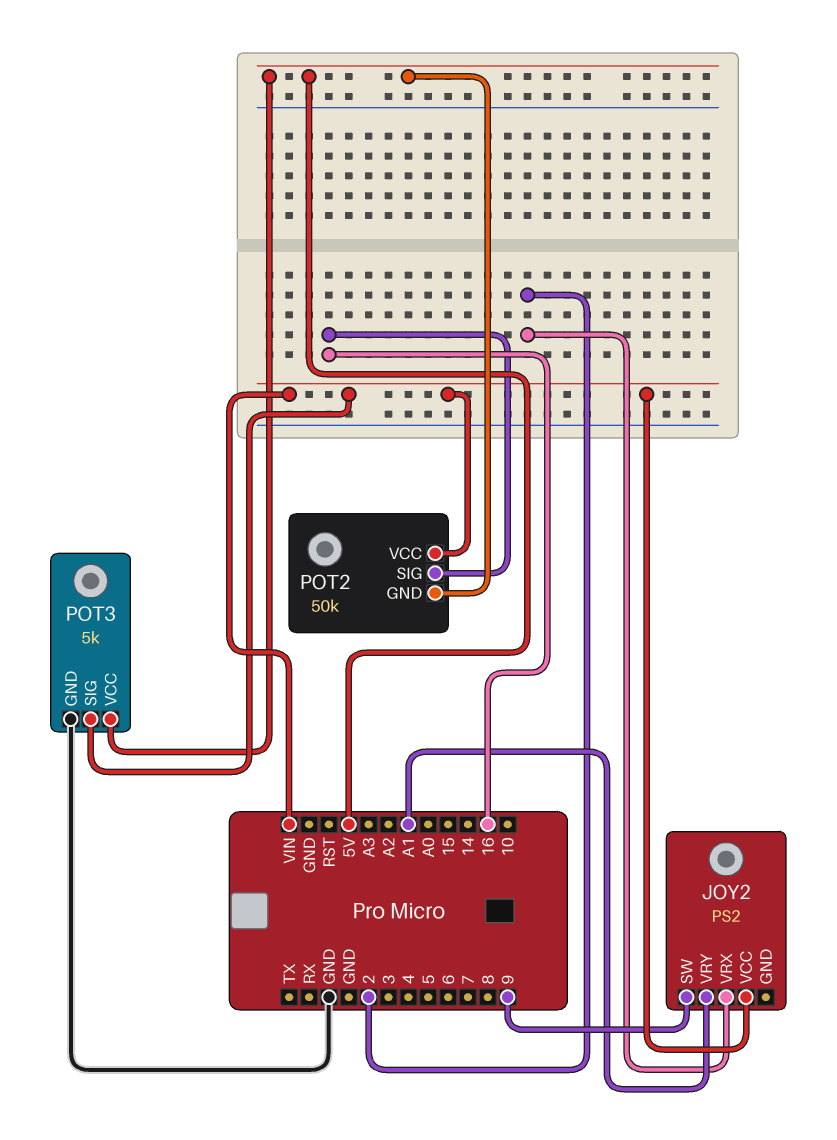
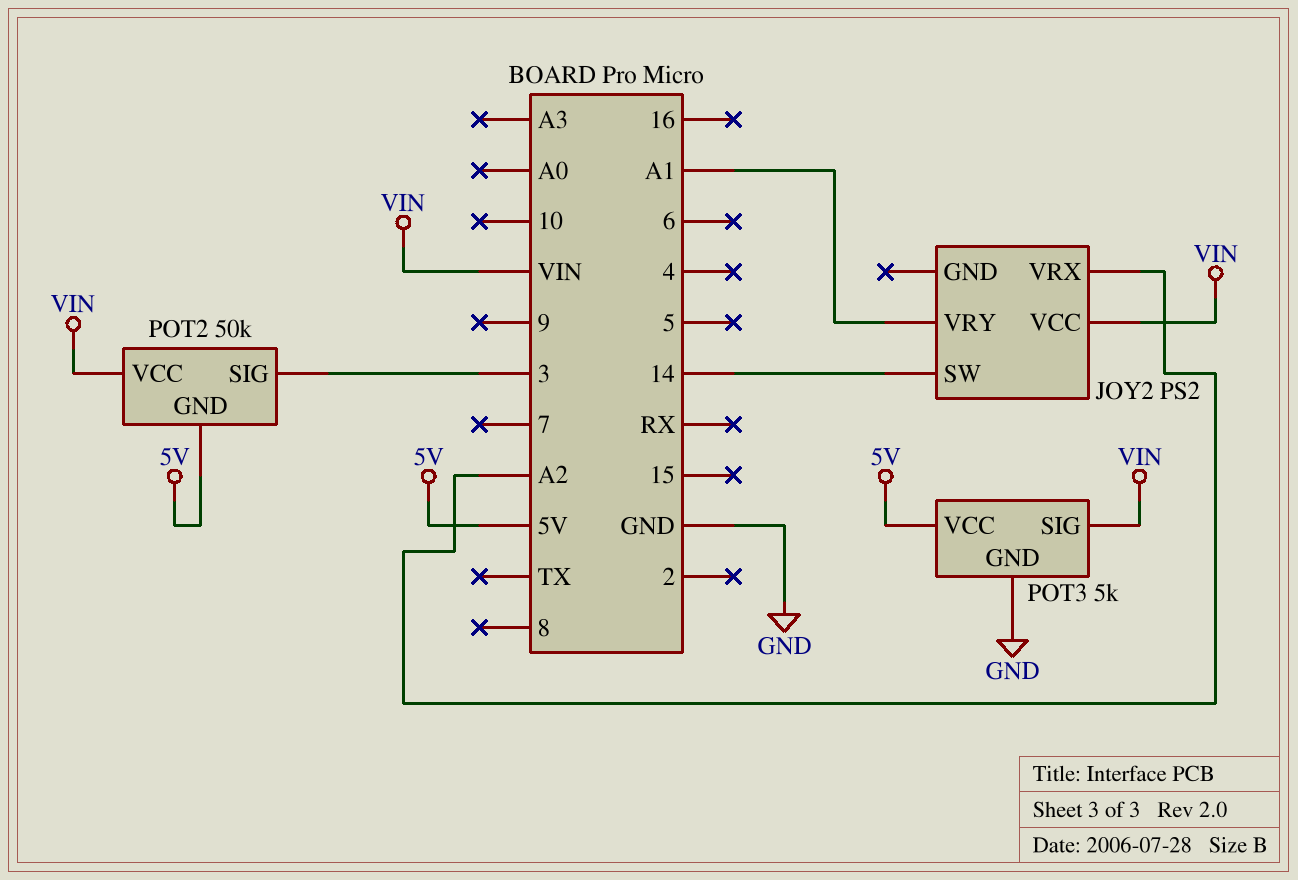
JOY2 pin SW: 9 -> 14
JOY2 pin VRX: 2 -> A2
POT2 pin SIG: 16 -> 3

